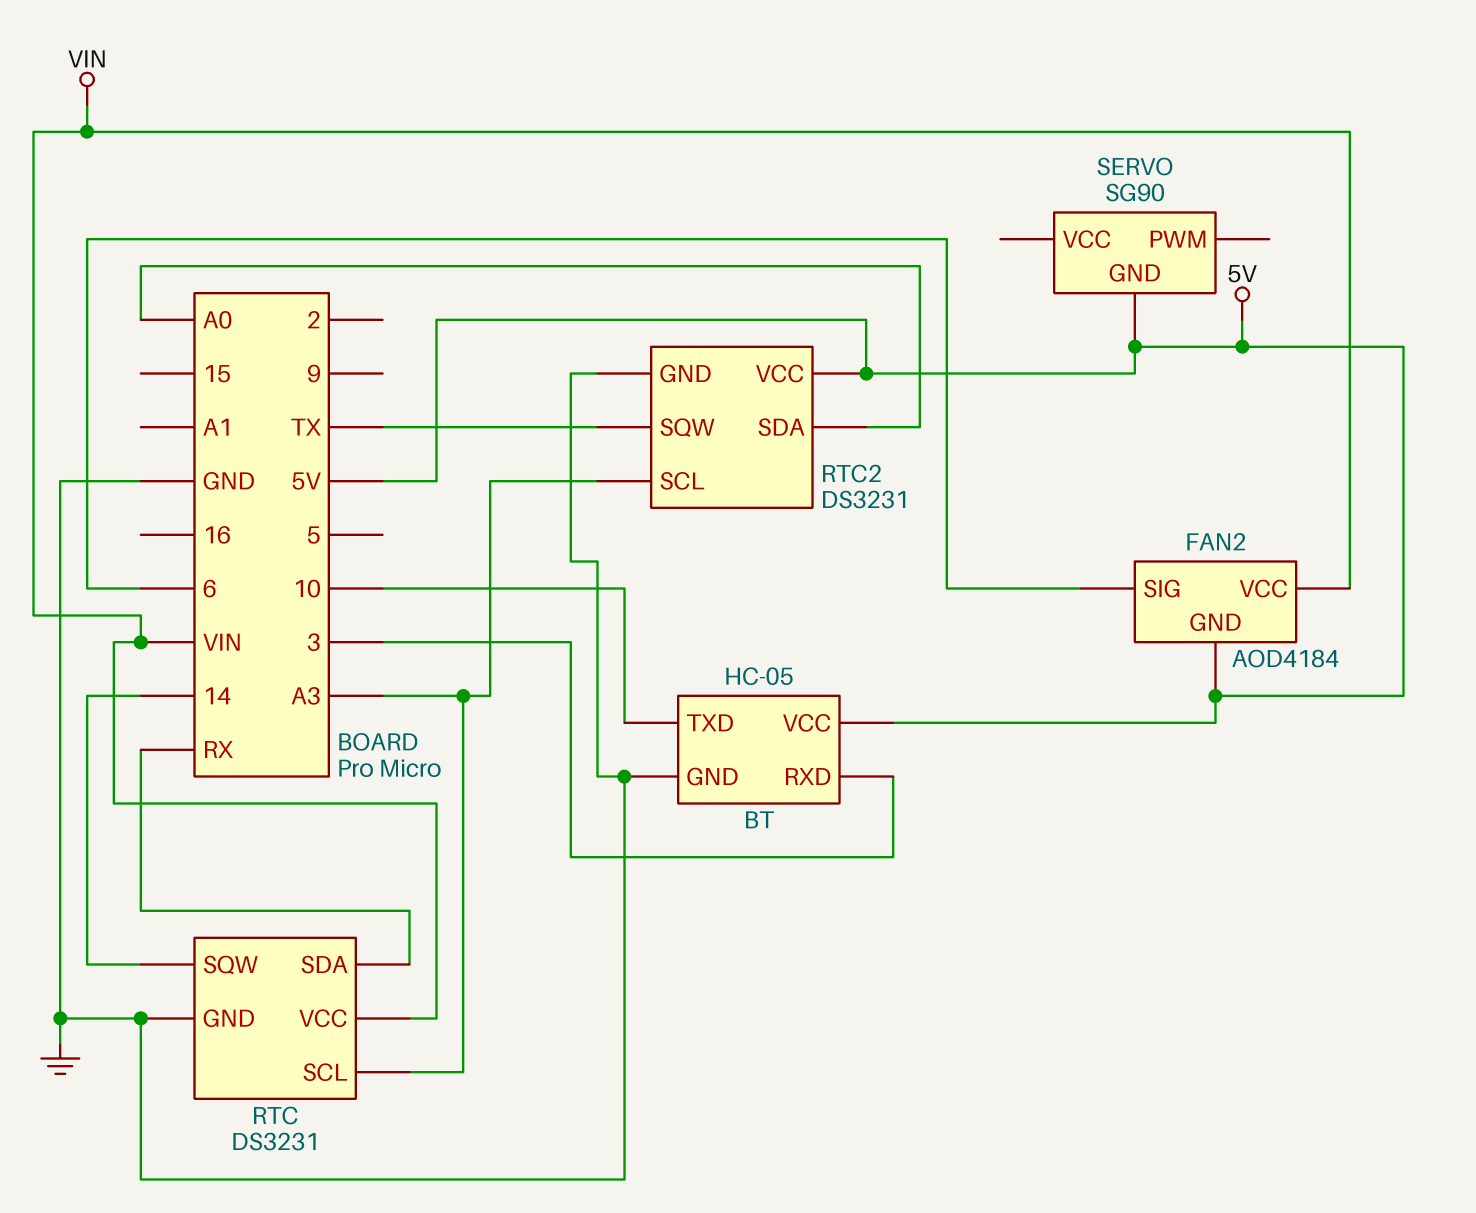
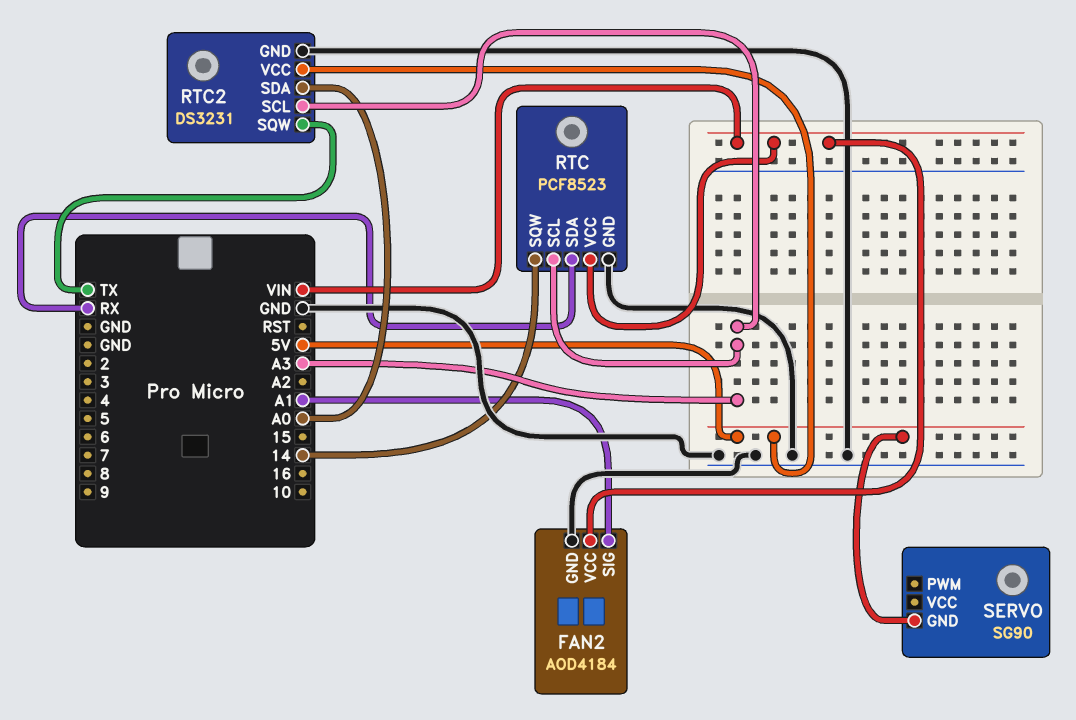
BT: HC-05 -> none
BT pin GND: GND -> none
BT pin RXD: 3 -> none
BT pin TXD: 10 -> none
BT pin VCC: 5V -> none
FAN2 pin GND: 5V -> GND
FAN2 pin SIG: 6 -> A1
RTC: DS3231 -> PCF8523

